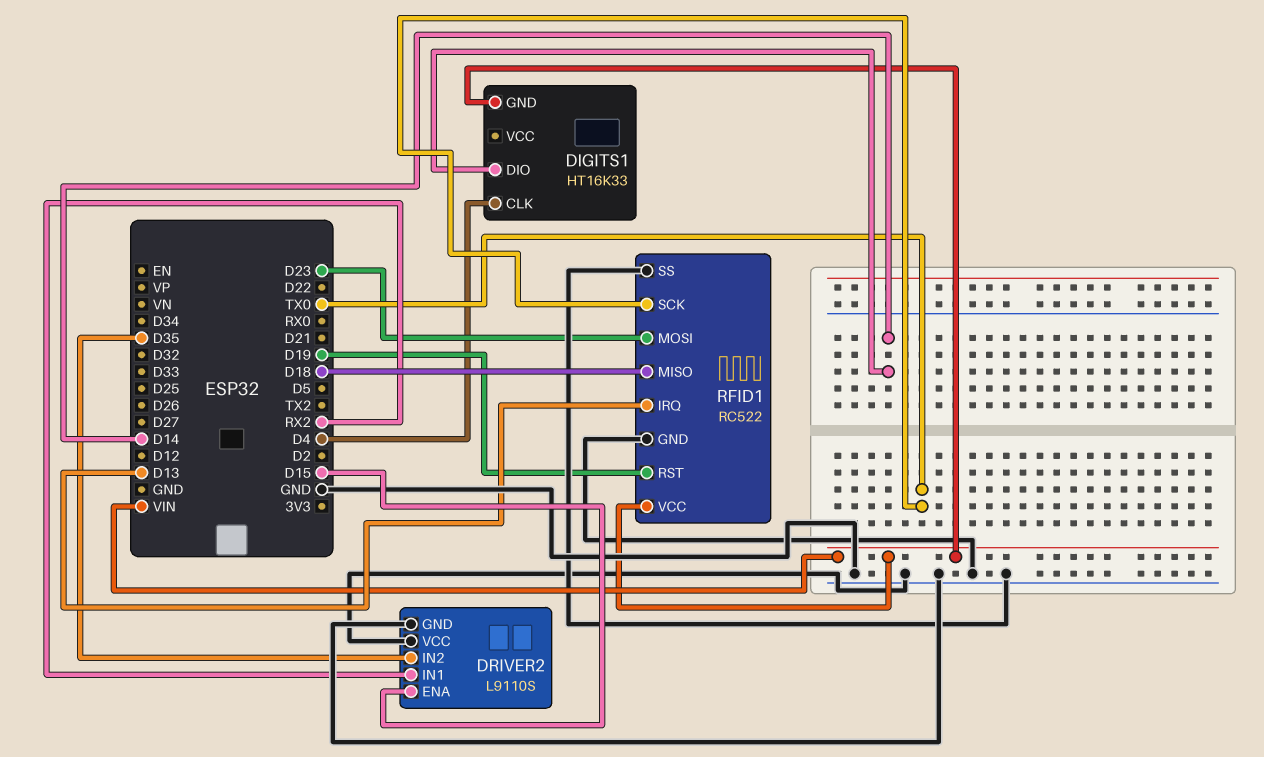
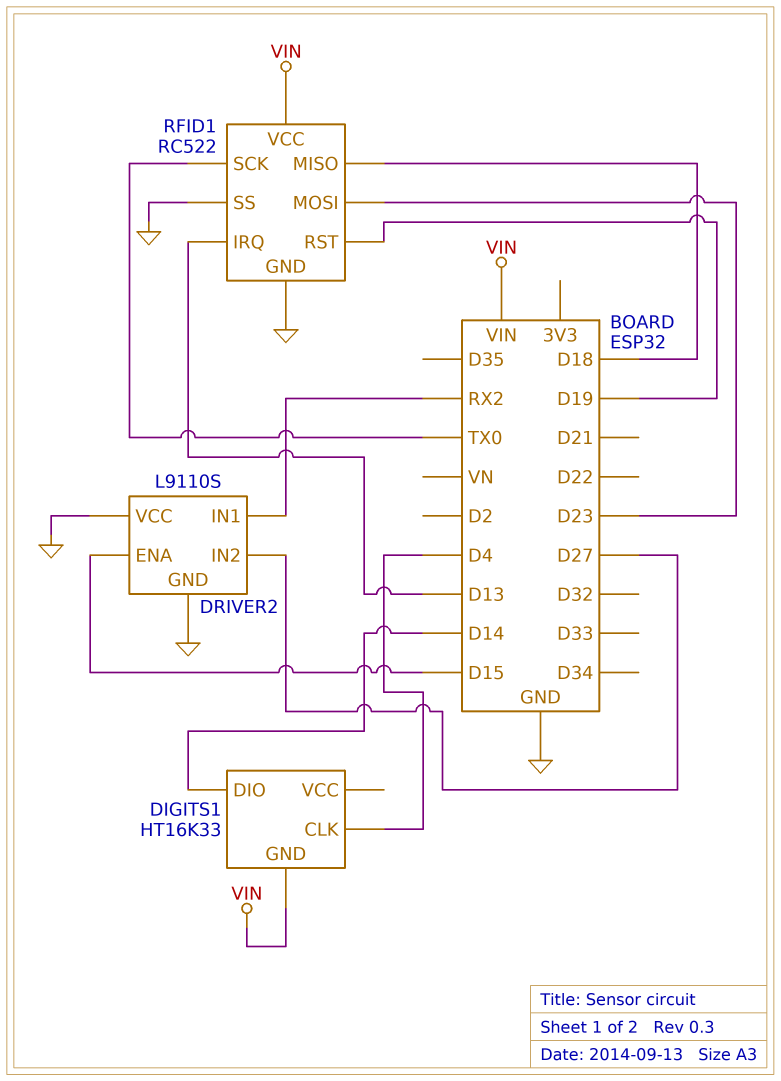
DRIVER2 pin IN2: D35 -> D27

